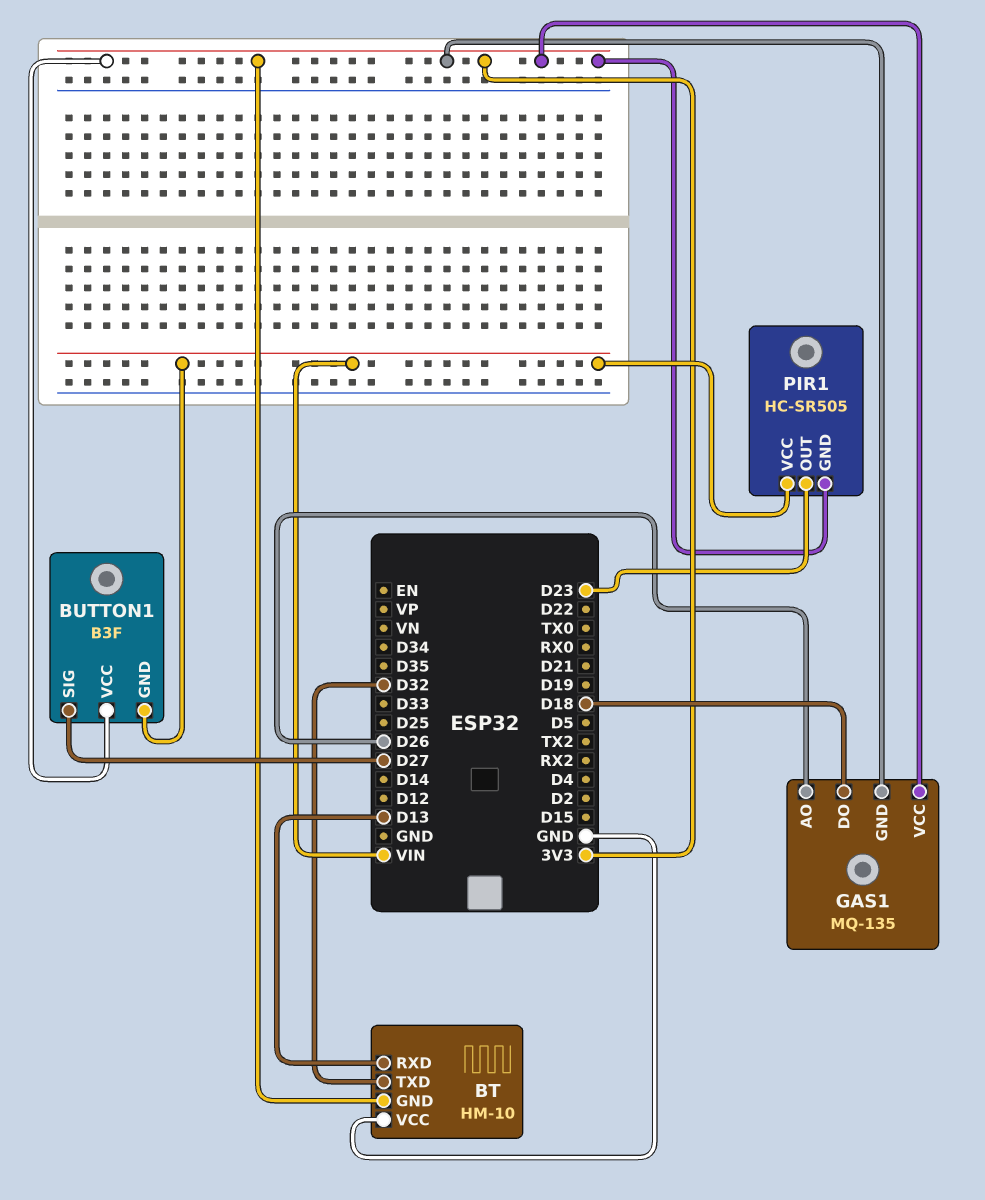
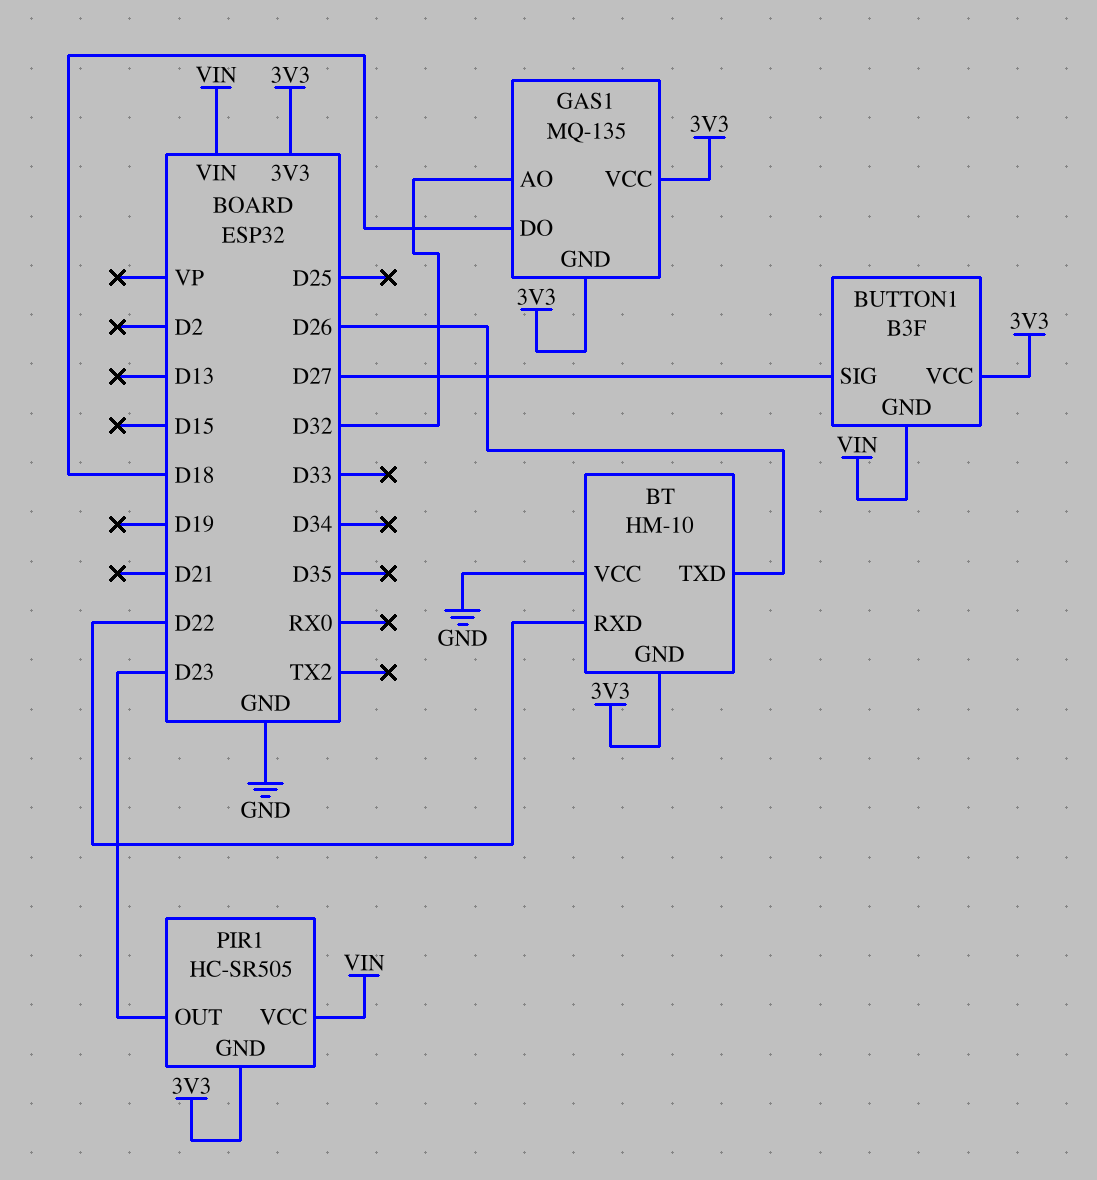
BT pin RXD: D13 -> D22
BT pin TXD: D32 -> D26
GAS1 pin AO: D26 -> D32

